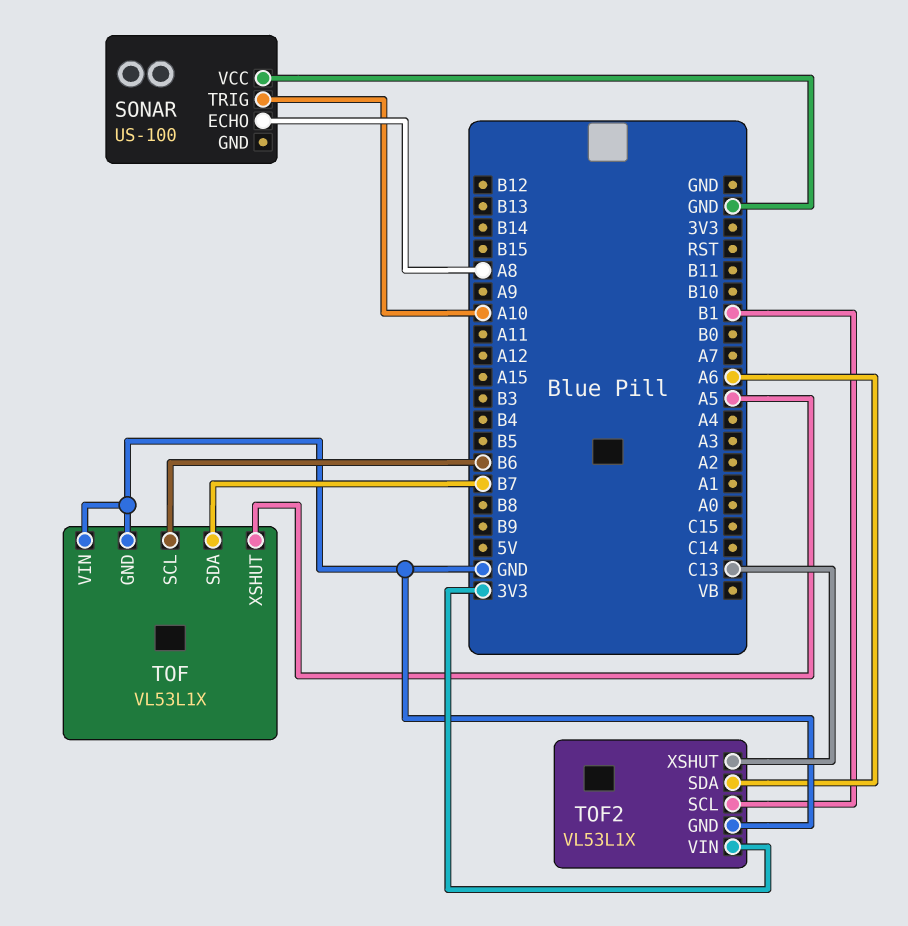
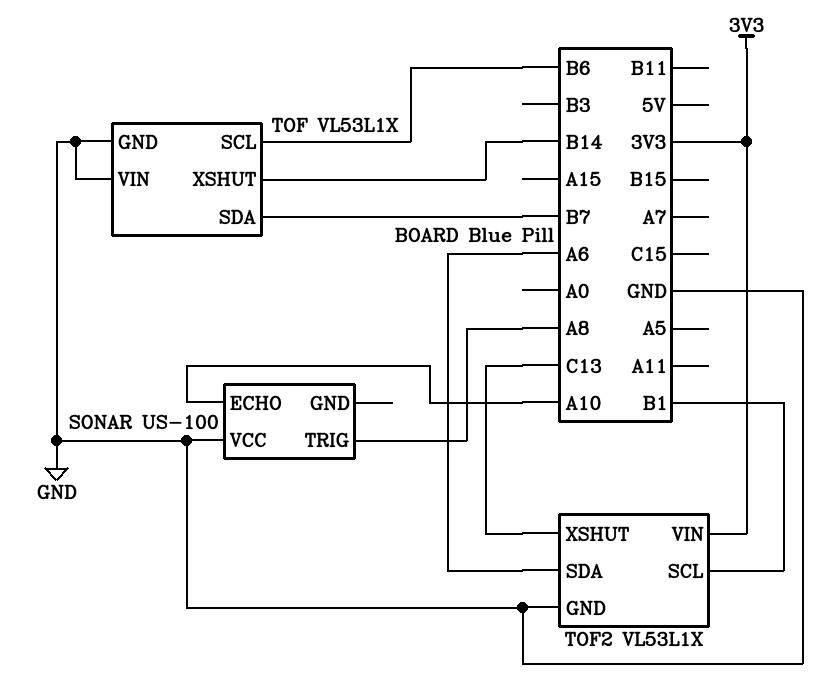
SONAR pin ECHO: A8 -> A10
SONAR pin TRIG: A10 -> A8
TOF pin XSHUT: A5 -> B14

